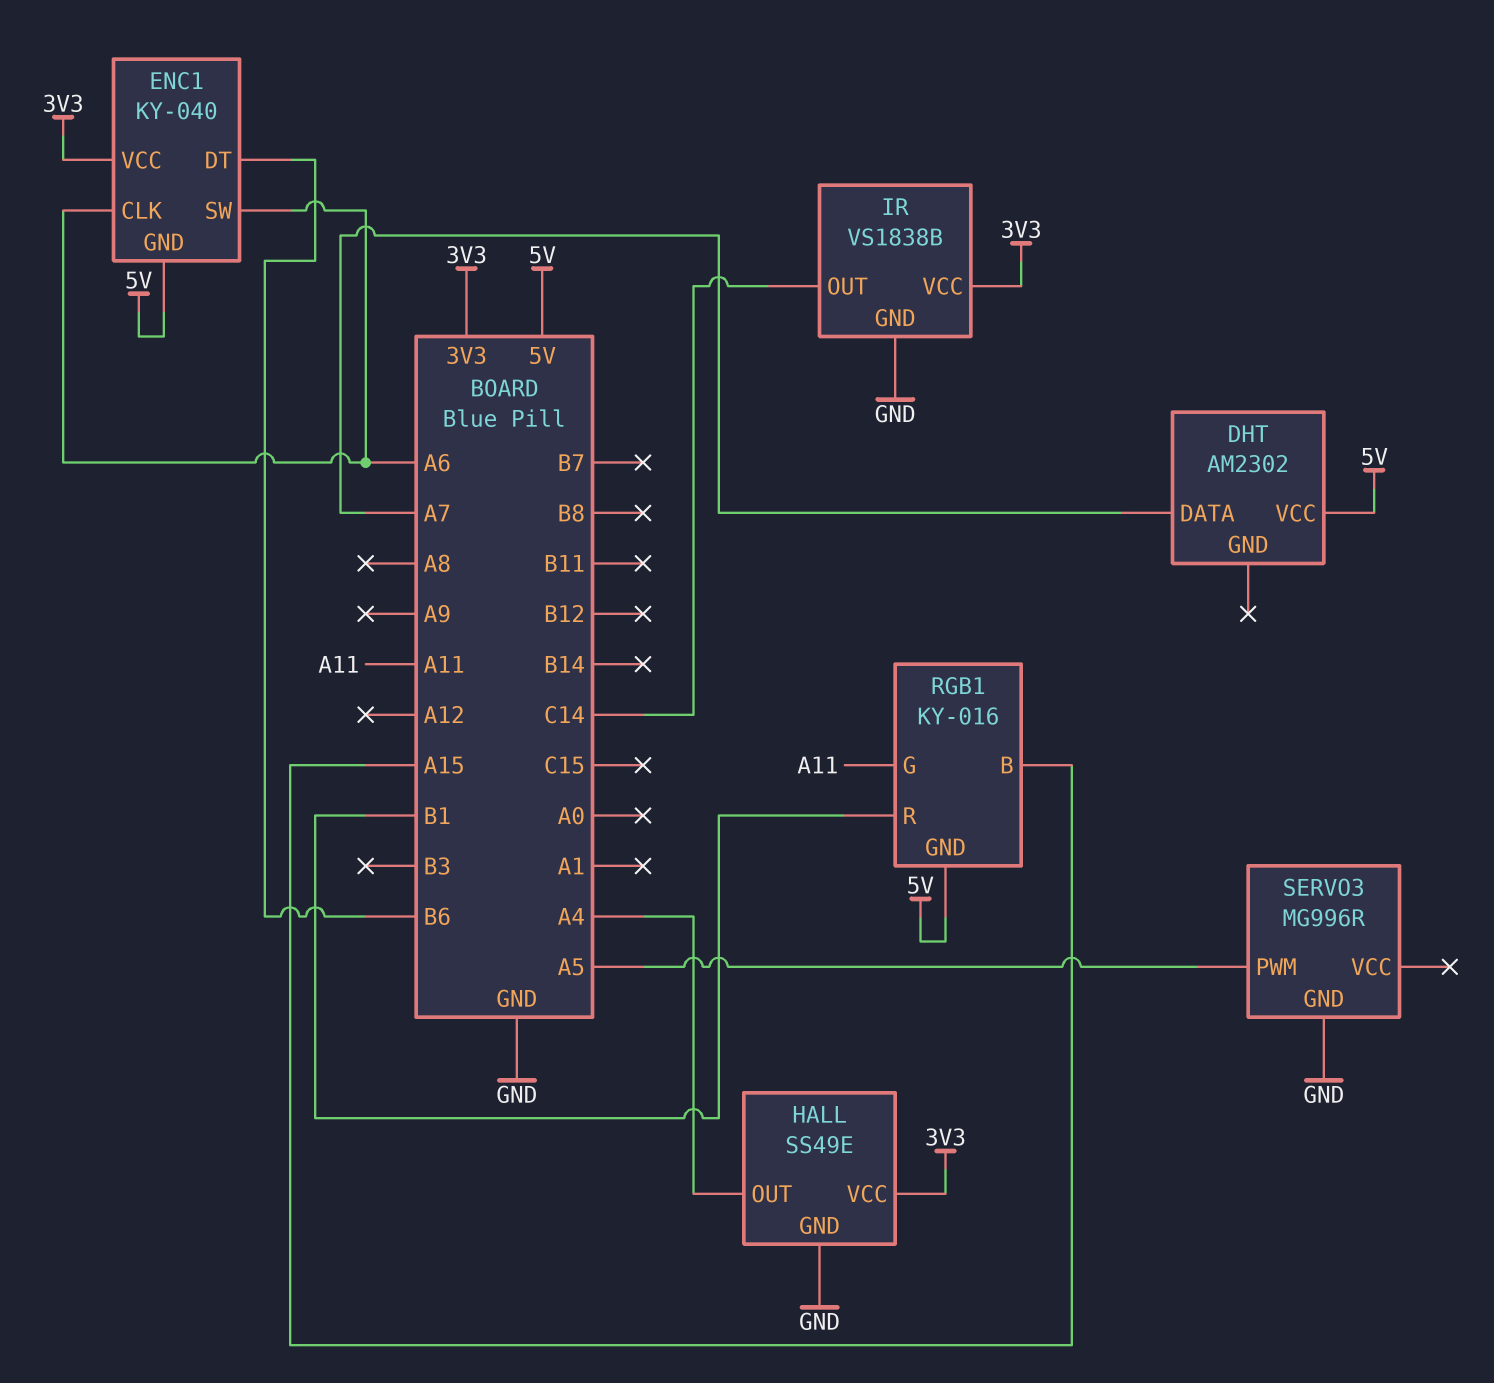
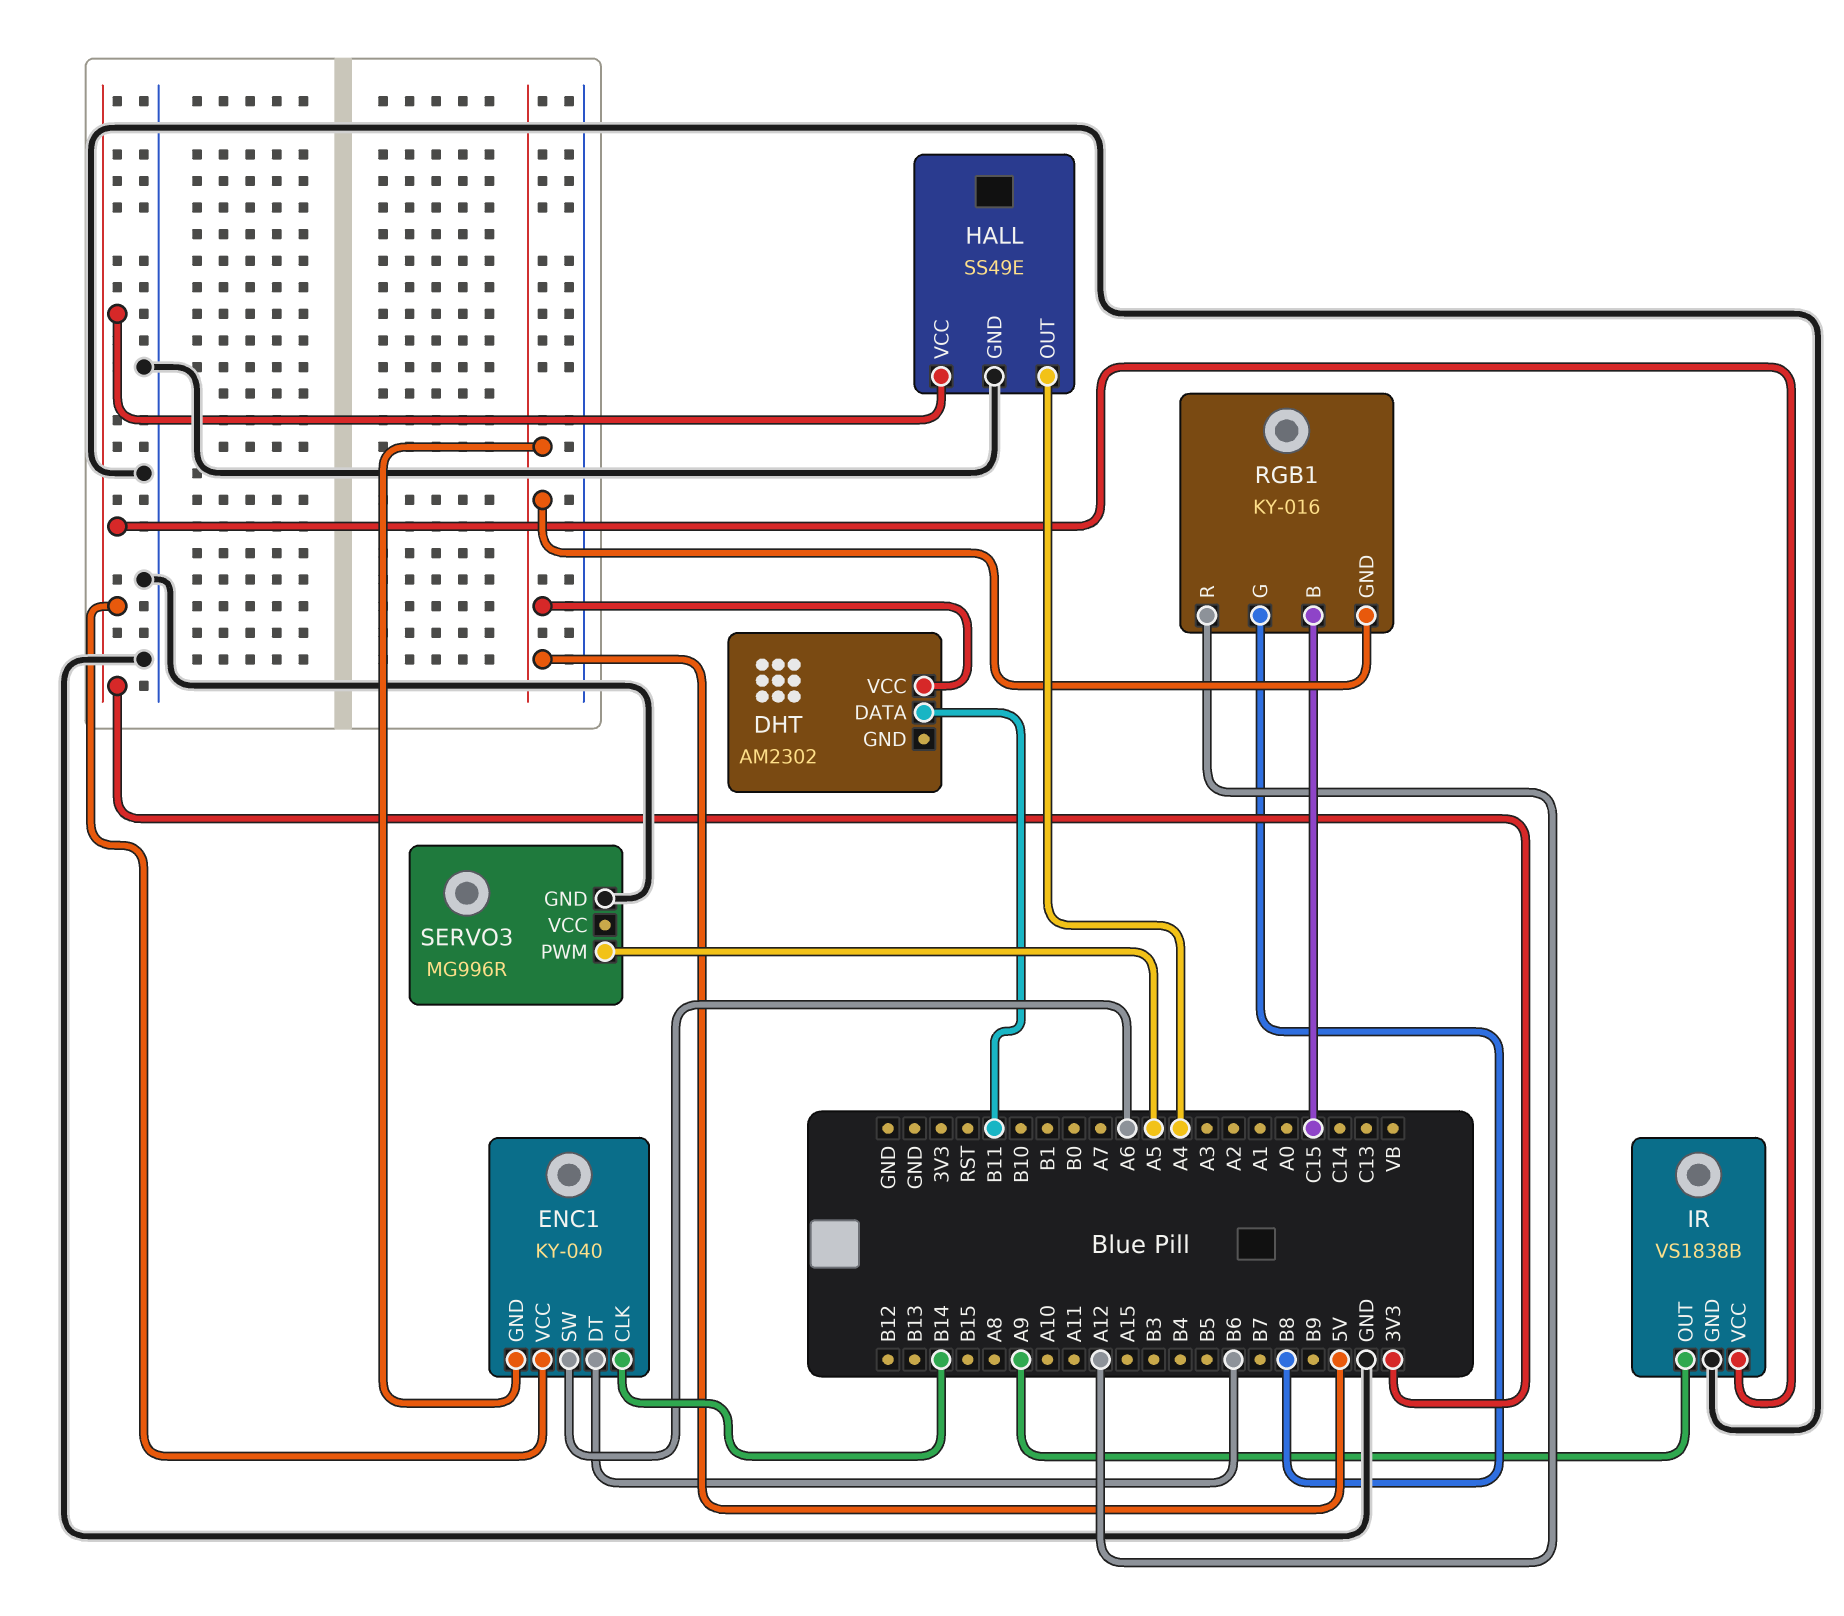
DHT pin DATA: A7 -> B11
ENC1 pin CLK: A6 -> B14
IR pin OUT: C14 -> A9
RGB1 pin B: A15 -> C15
RGB1 pin G: A11 -> B8
RGB1 pin R: B1 -> A12

